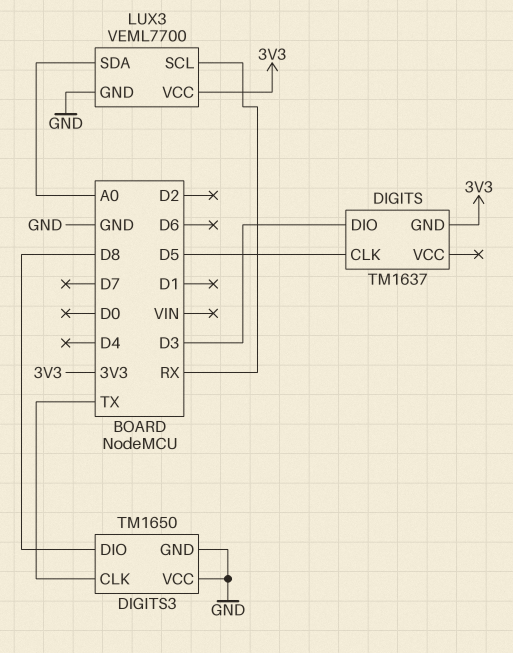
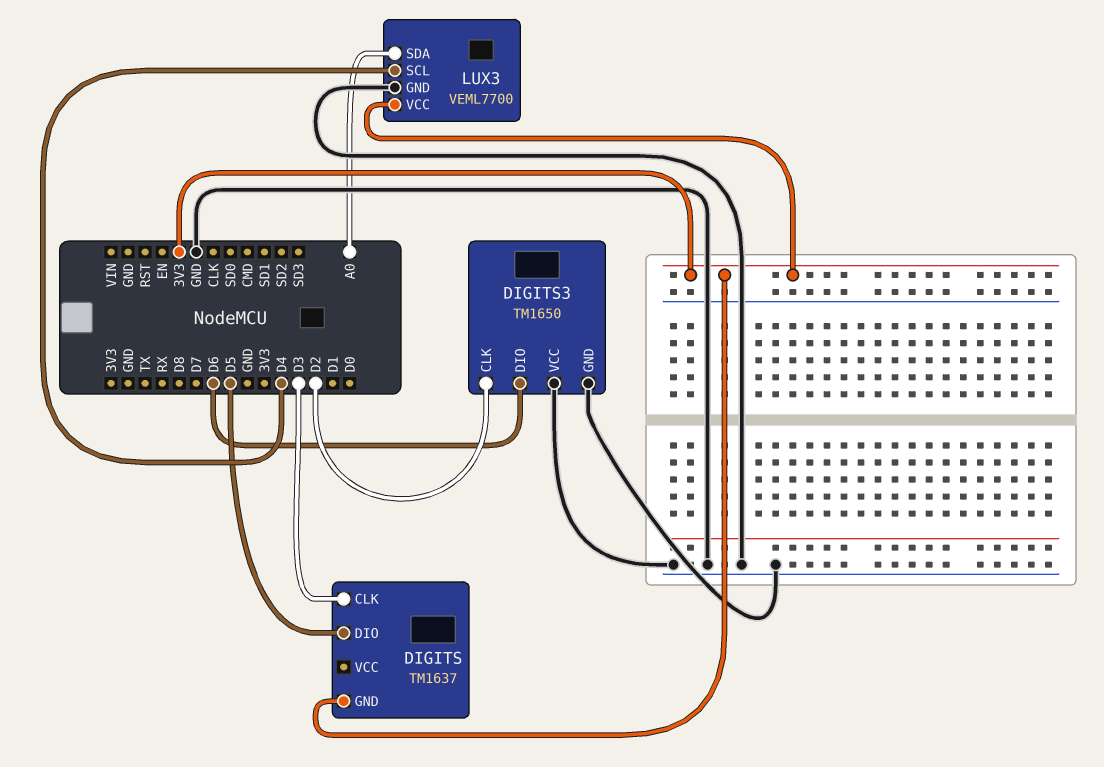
DIGITS pin CLK: D5 -> D3
DIGITS pin DIO: D3 -> D5
DIGITS3 pin CLK: TX -> D2
DIGITS3 pin DIO: D8 -> D6
LUX3 pin SCL: RX -> D4

